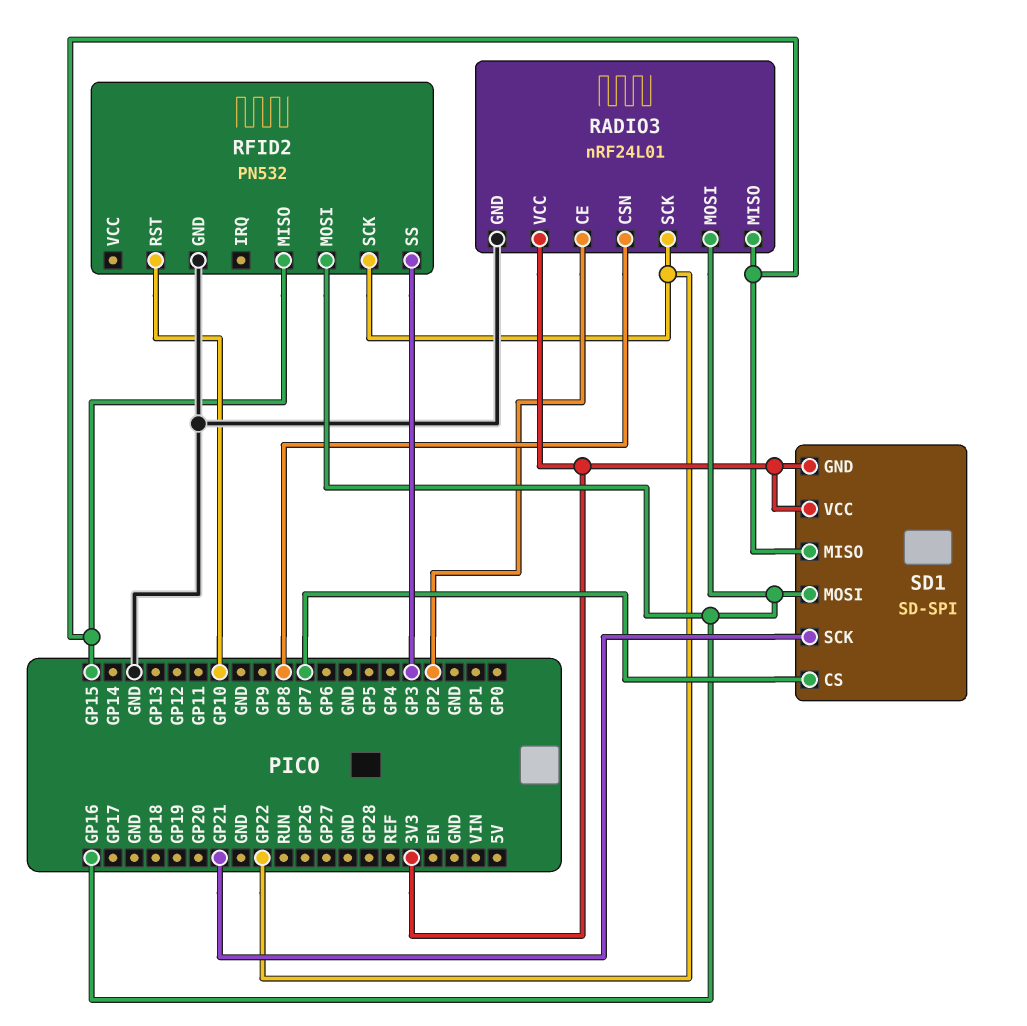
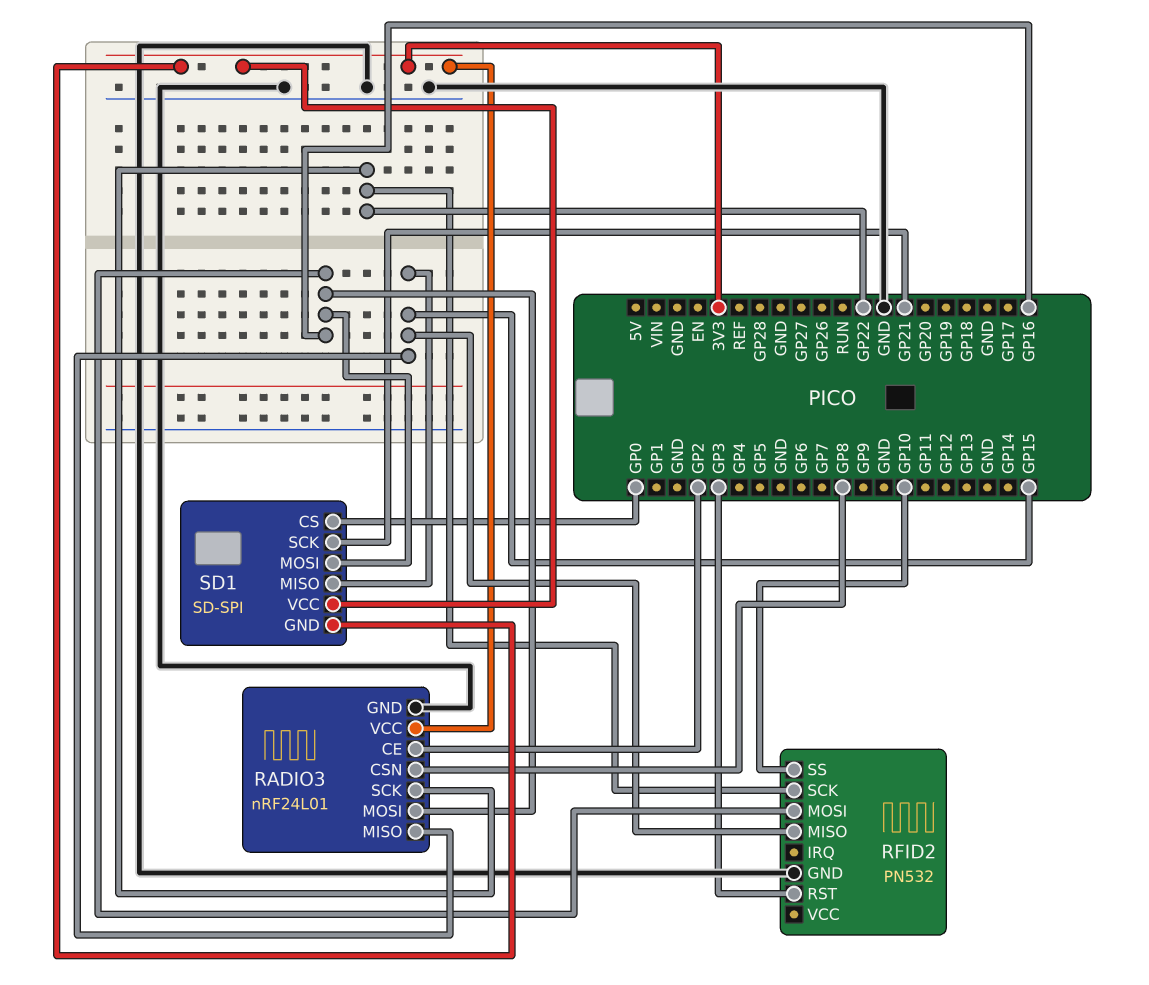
RFID2 pin RST: GP10 -> GP3
RFID2 pin SS: GP3 -> GP10
SD1 pin CS: GP7 -> GP0

